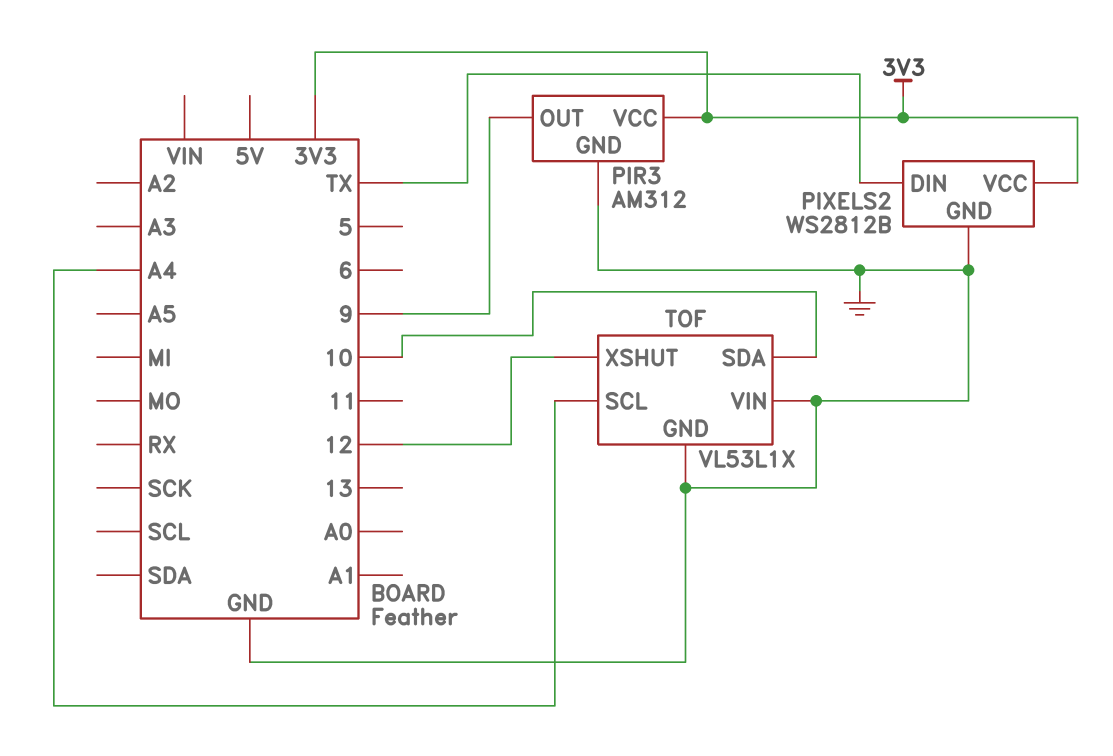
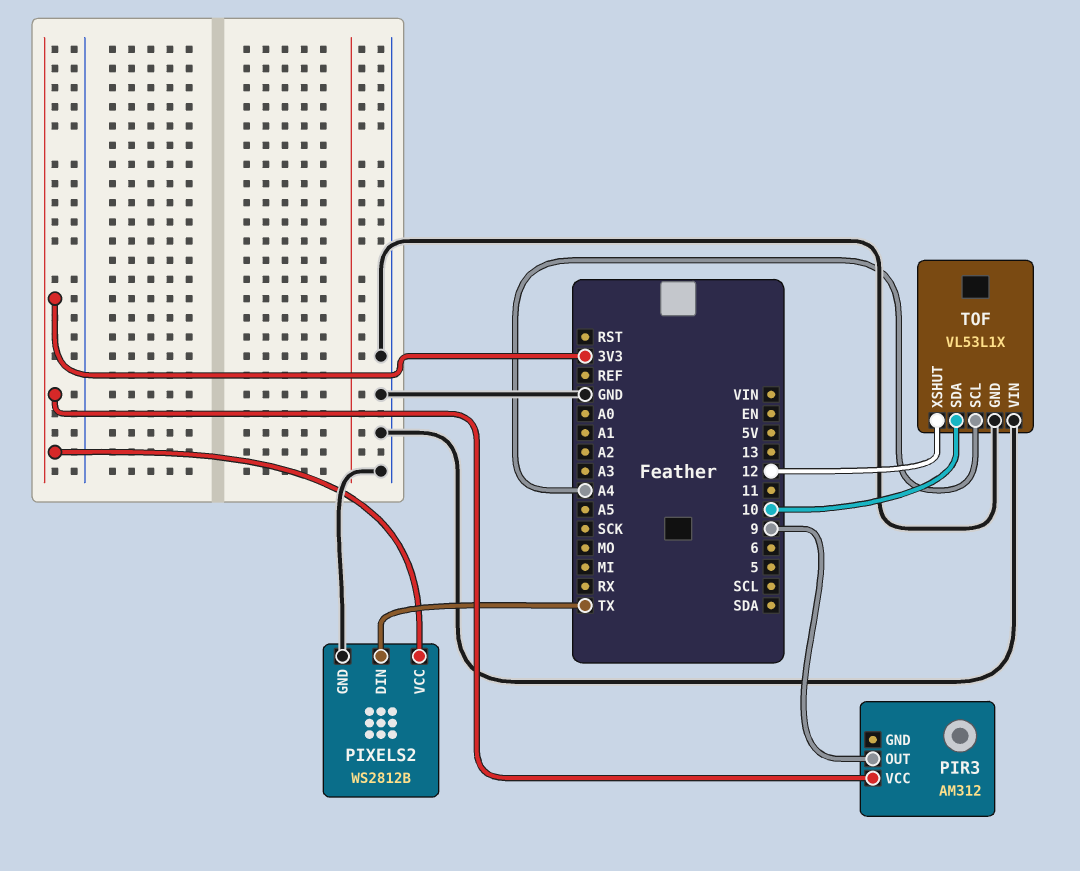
PIR3 pin GND: GND -> none

